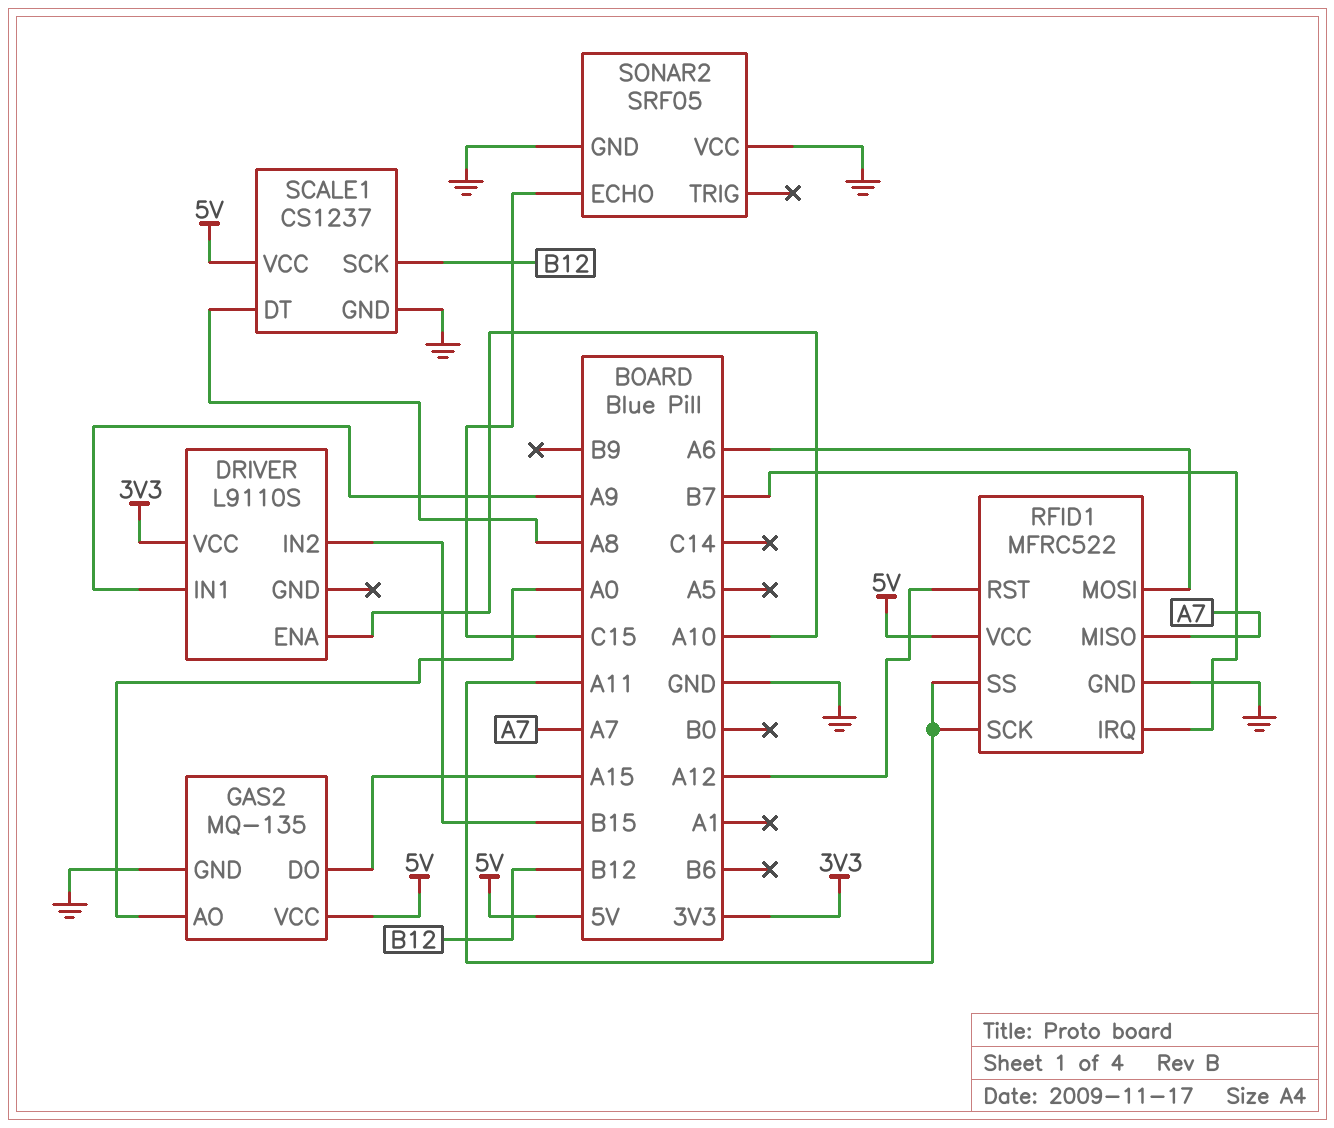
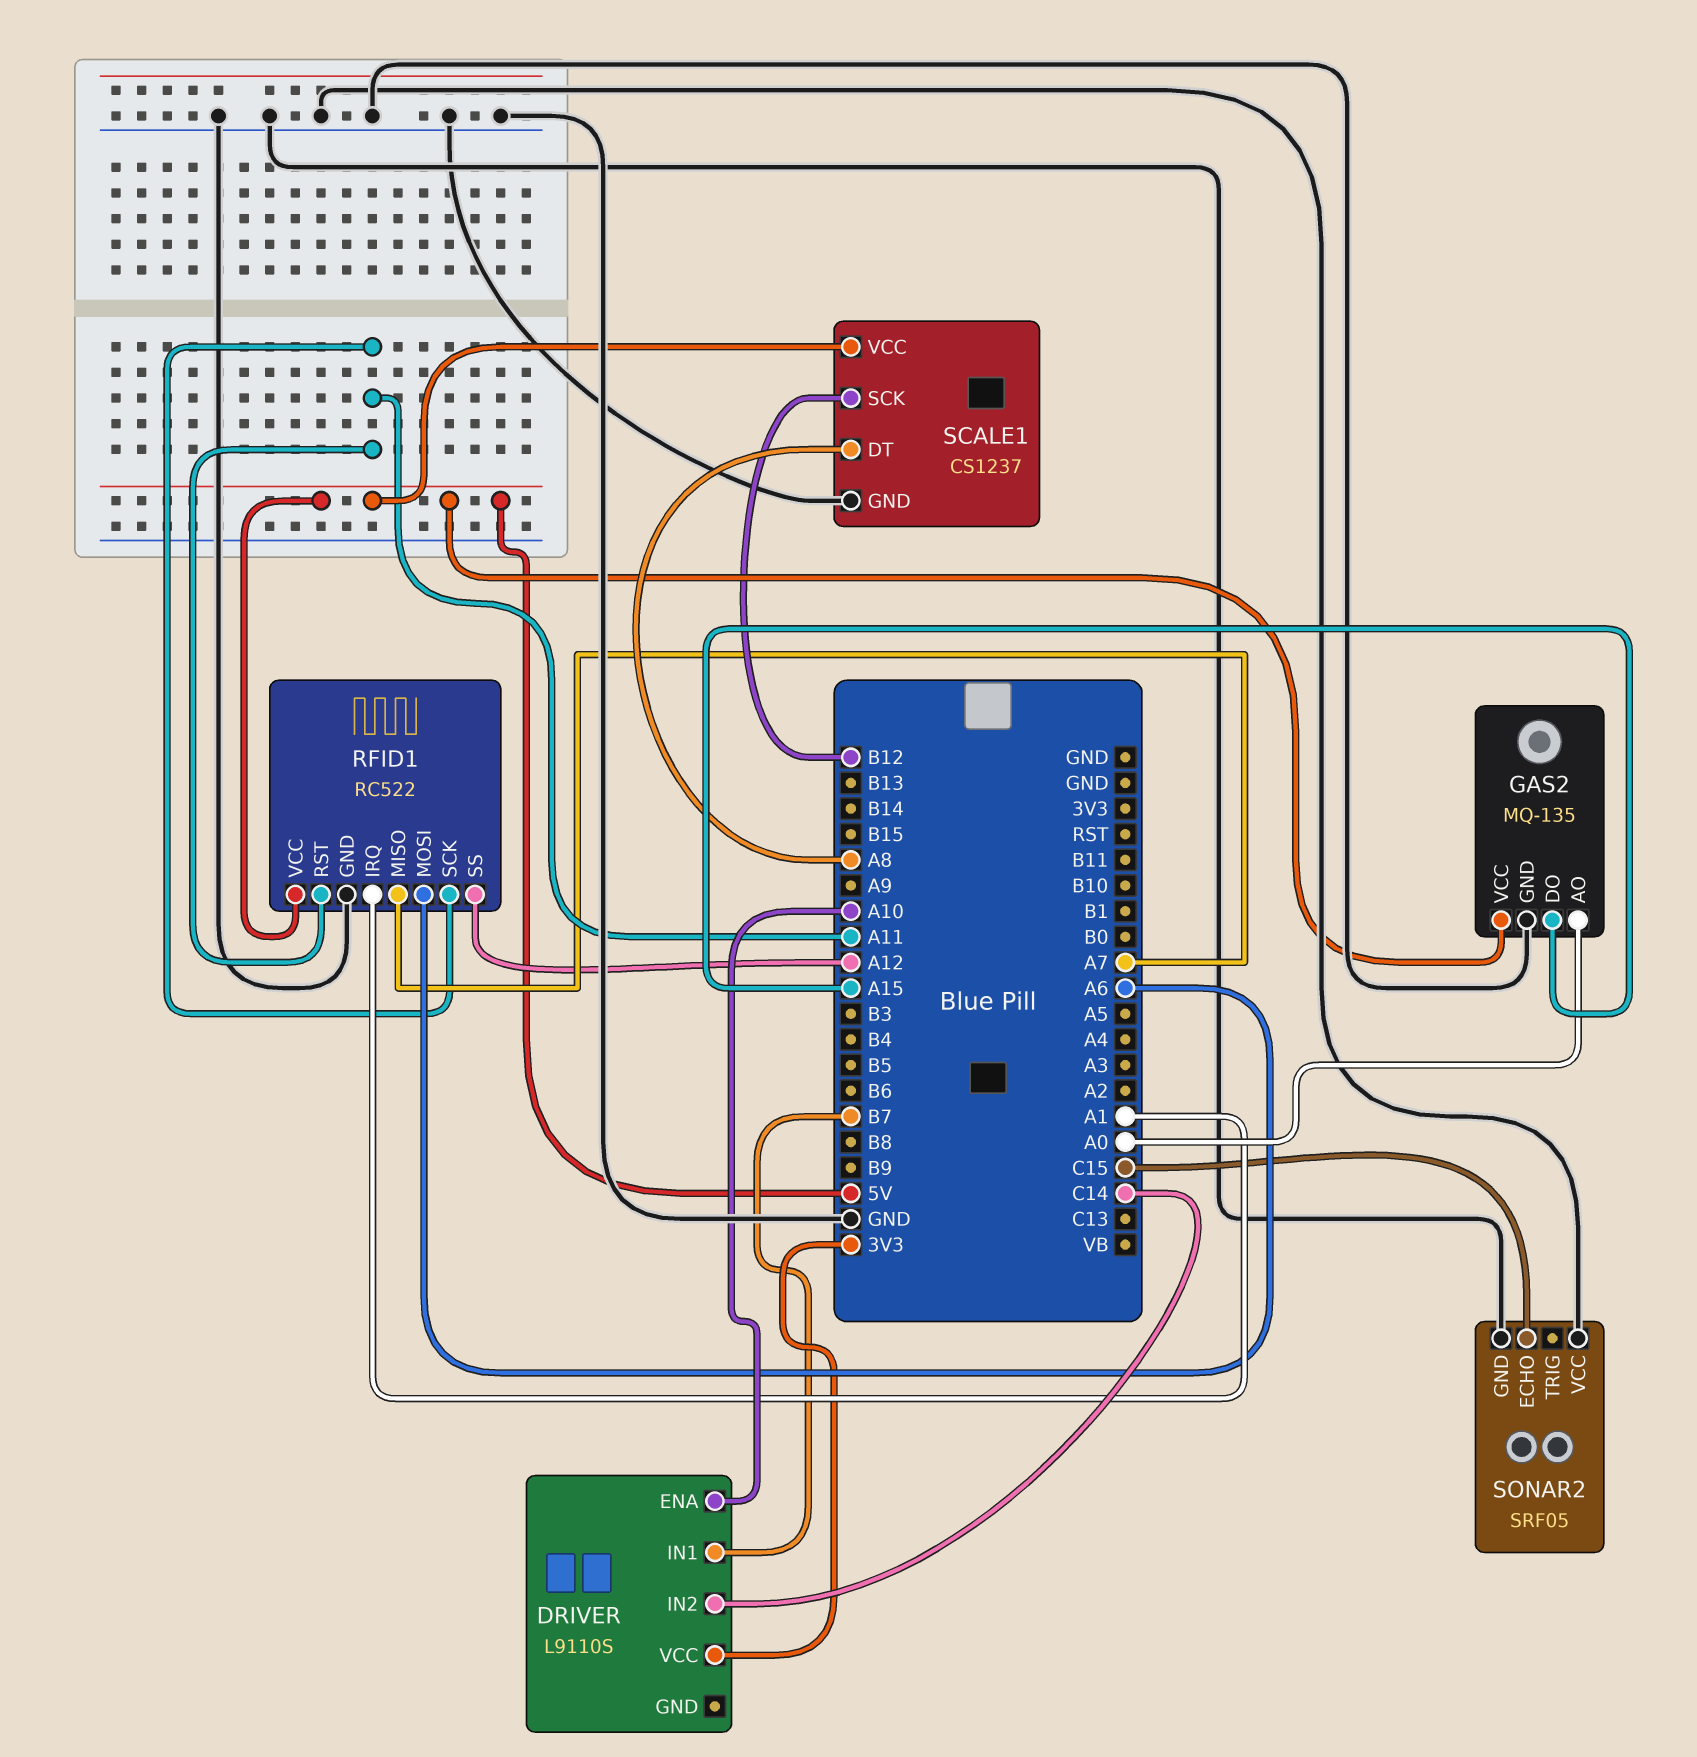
DRIVER pin IN1: A9 -> B7
DRIVER pin IN2: B15 -> C14
RFID1: MFRC522 -> RC522
RFID1 pin IRQ: B7 -> A1
RFID1 pin RST: A12 -> A11
RFID1 pin SS: A11 -> A12

